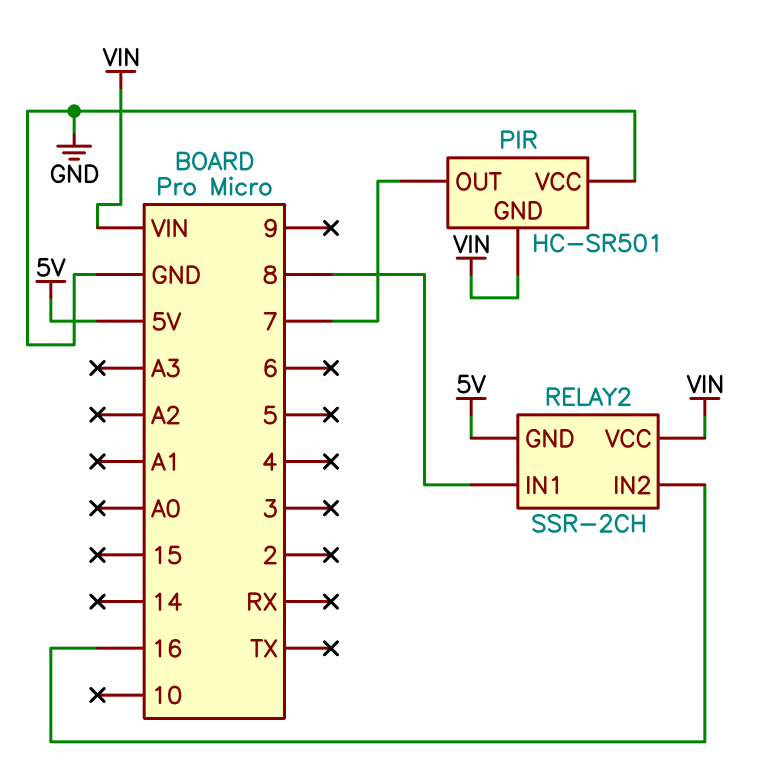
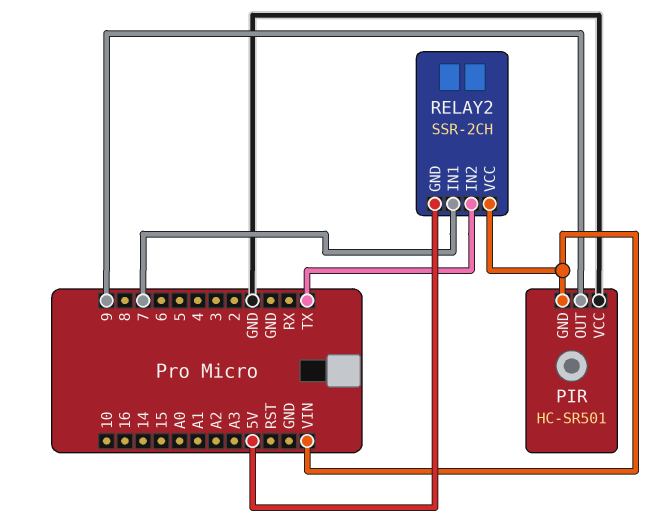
PIR pin OUT: 7 -> 9
RELAY2 pin IN1: 8 -> 7
RELAY2 pin IN2: 16 -> TX

